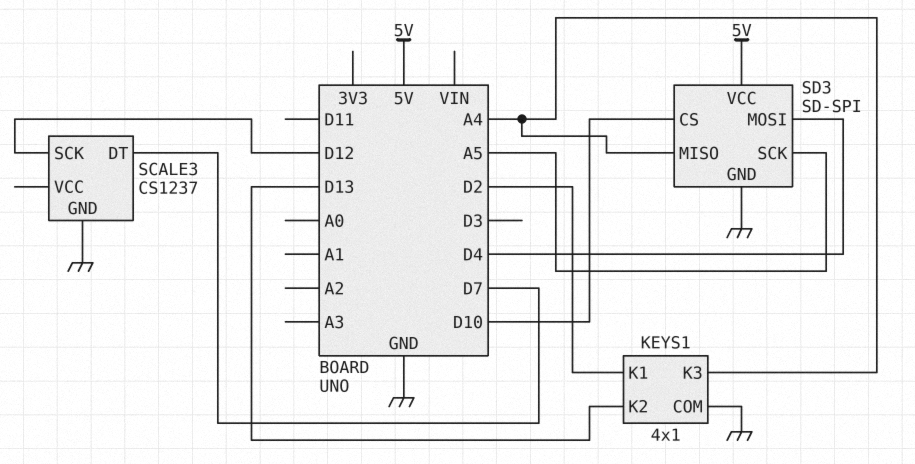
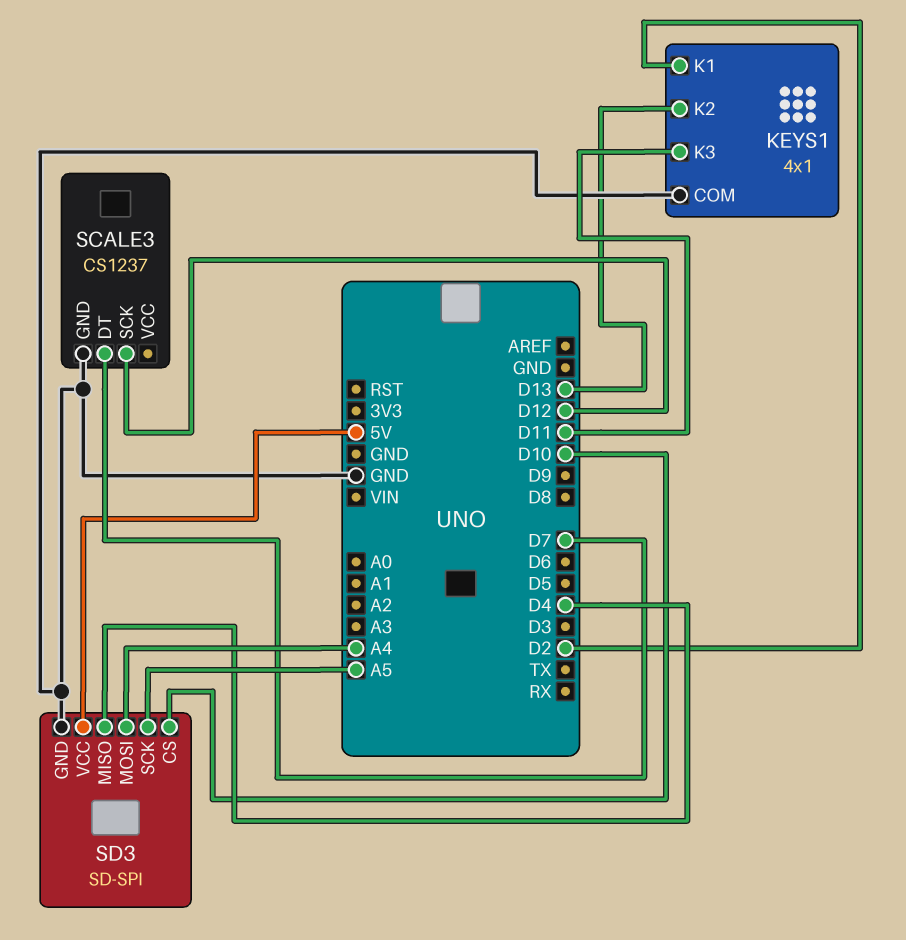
KEYS1 pin K3: A4 -> D11
SD3 pin MISO: A4 -> D4
SD3 pin MOSI: D4 -> A4

